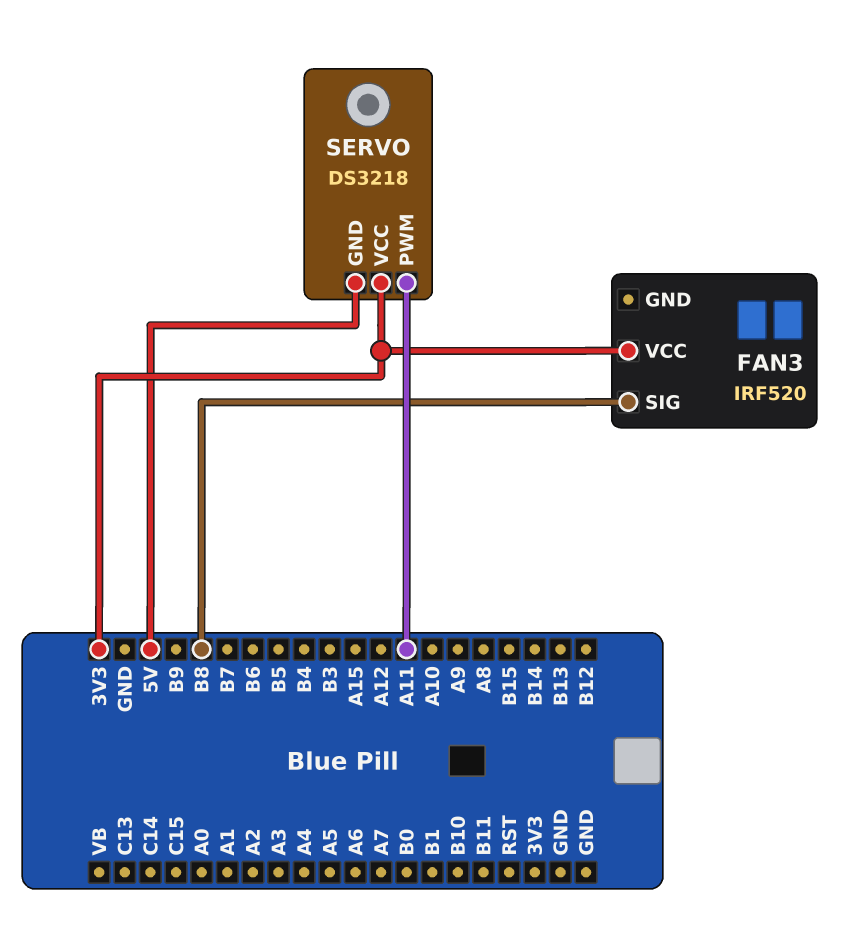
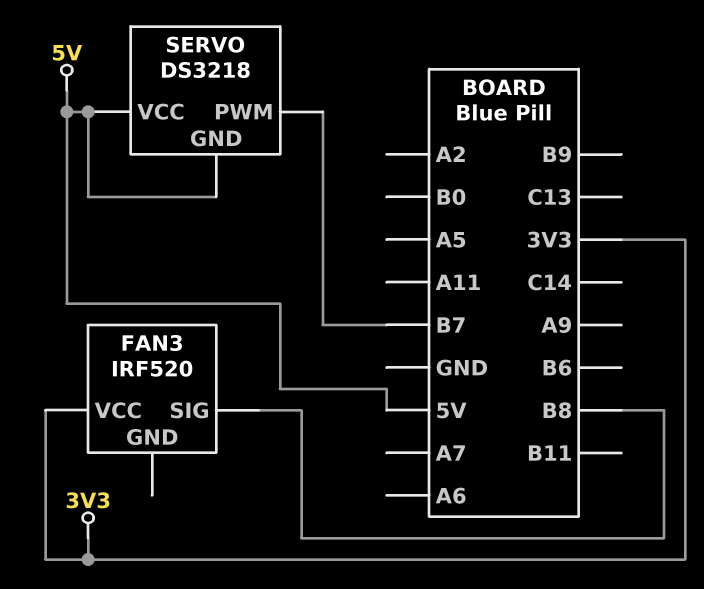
SERVO pin PWM: A11 -> B7
SERVO pin VCC: 3V3 -> 5V

